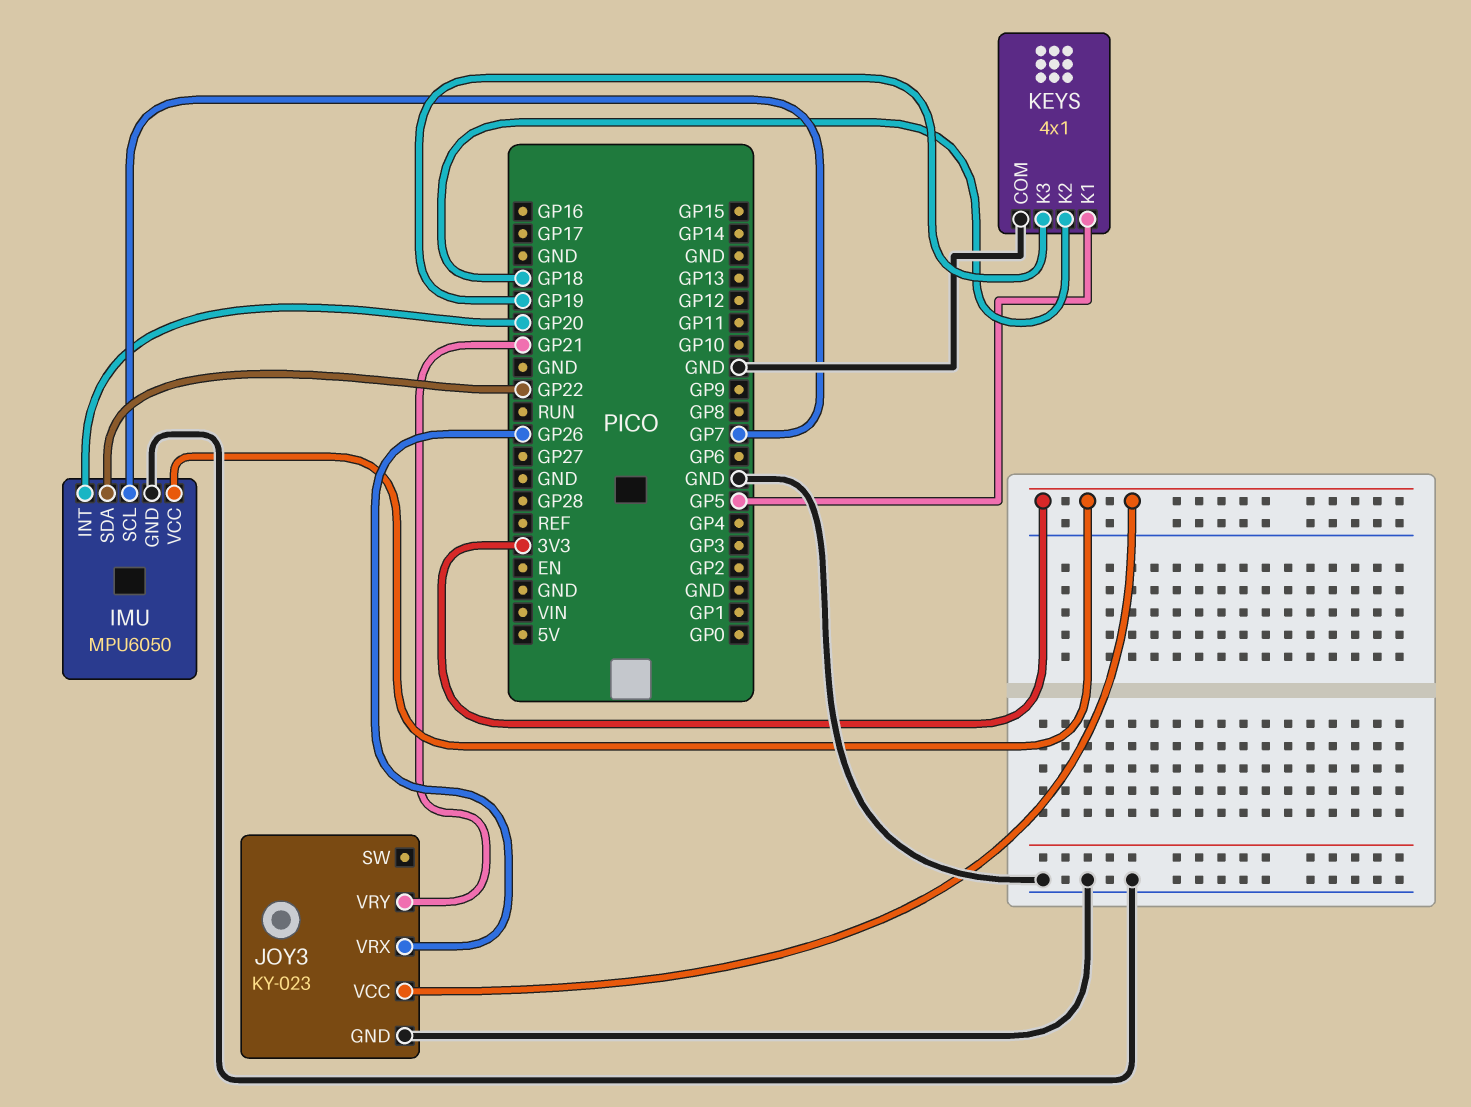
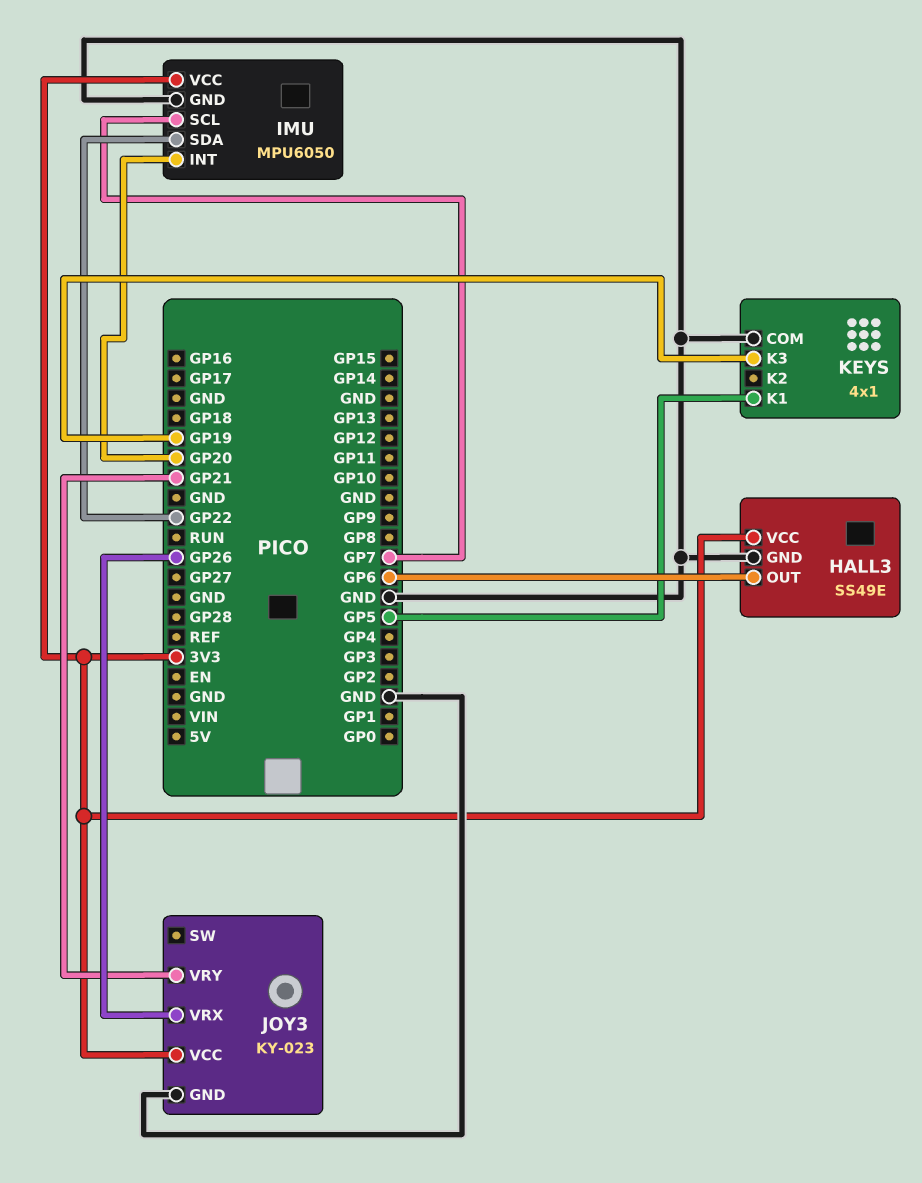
HALL3: none -> SS49E
HALL3 pin GND: none -> GND
HALL3 pin OUT: none -> GP6
HALL3 pin VCC: none -> 3V3
KEYS pin K2: GP18 -> none

